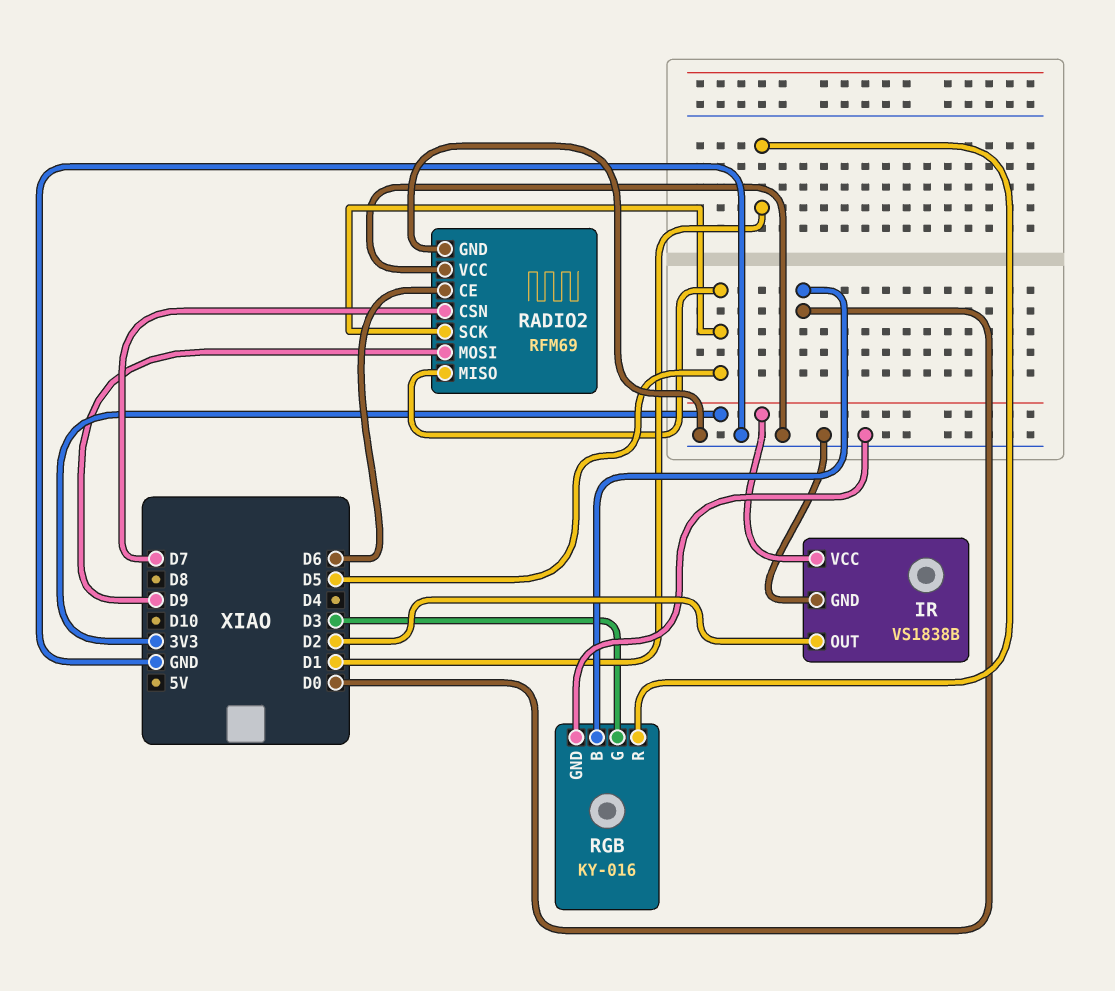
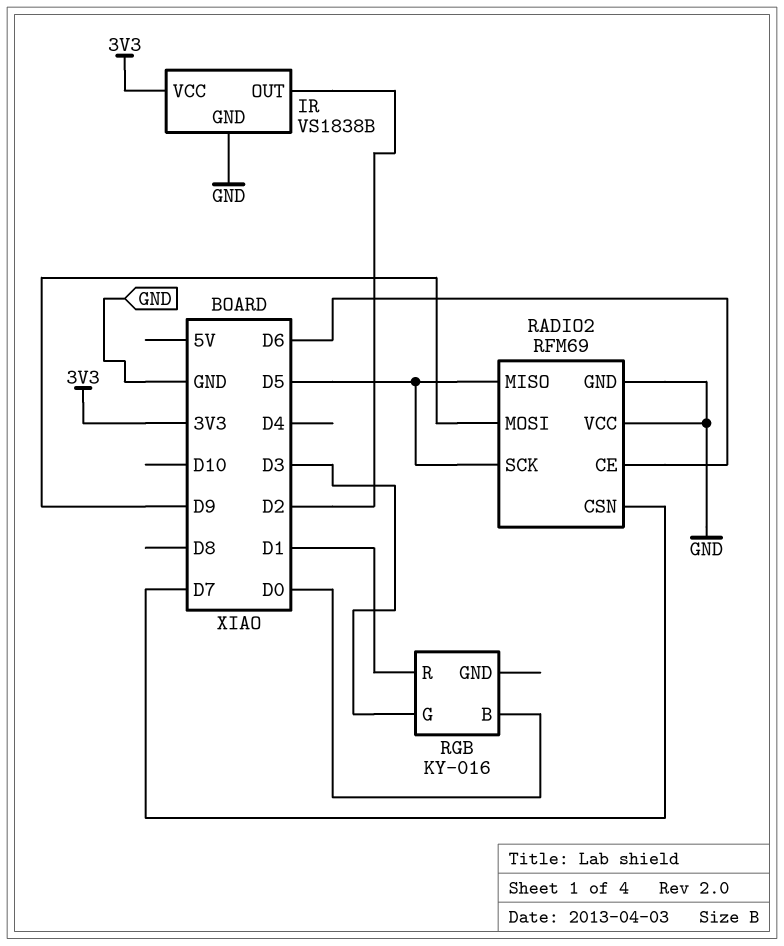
RGB pin GND: GND -> none

